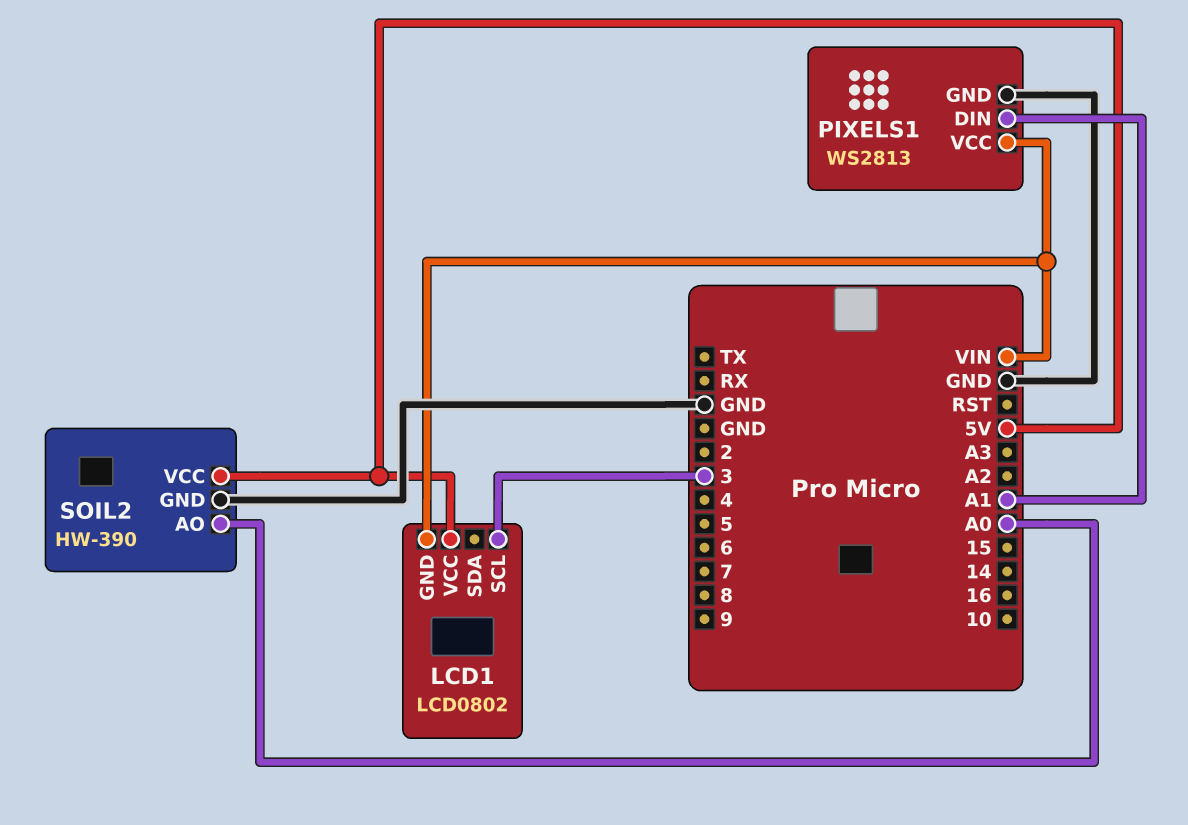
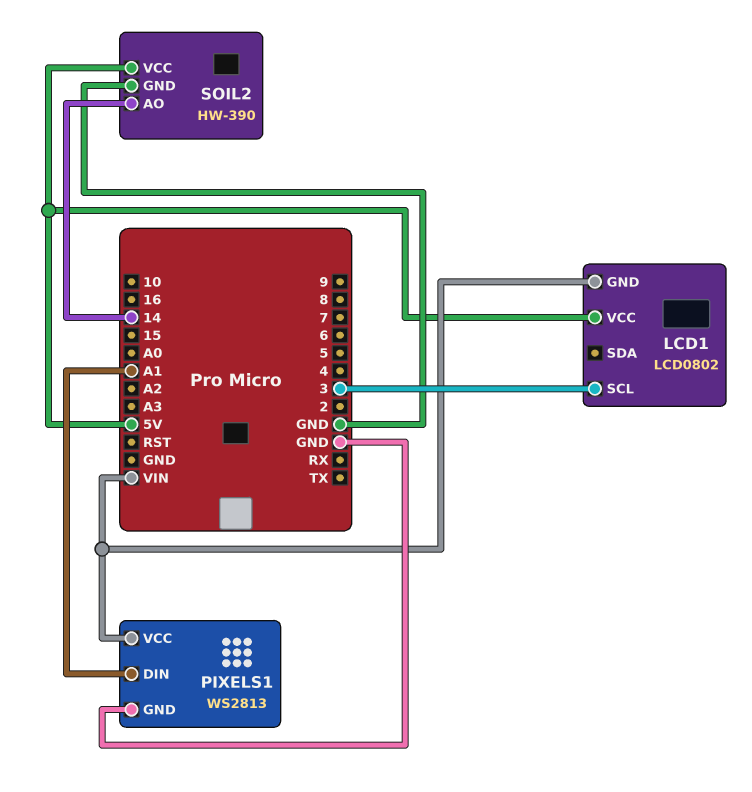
SOIL2 pin AO: A0 -> 14

